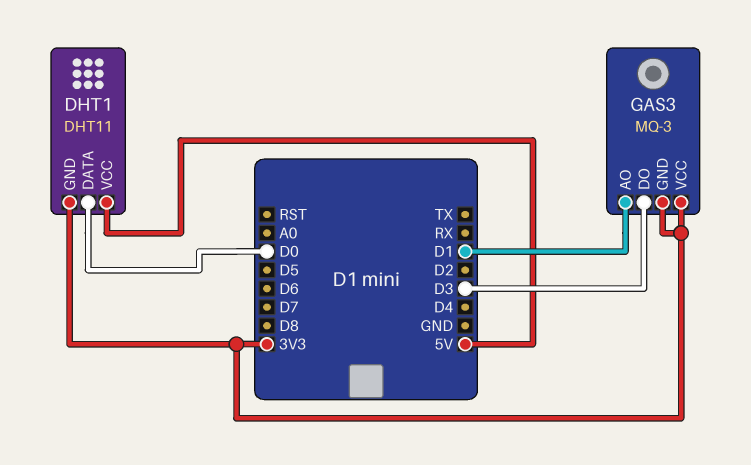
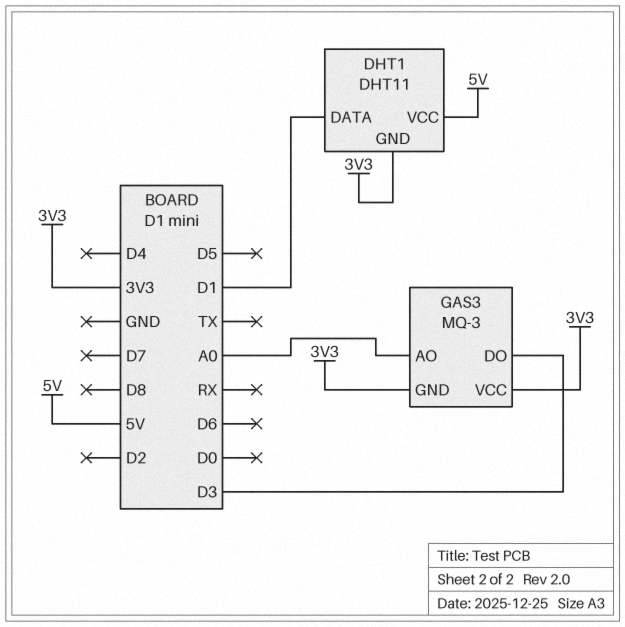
DHT1 pin DATA: D0 -> D1
GAS3 pin AO: D1 -> A0

